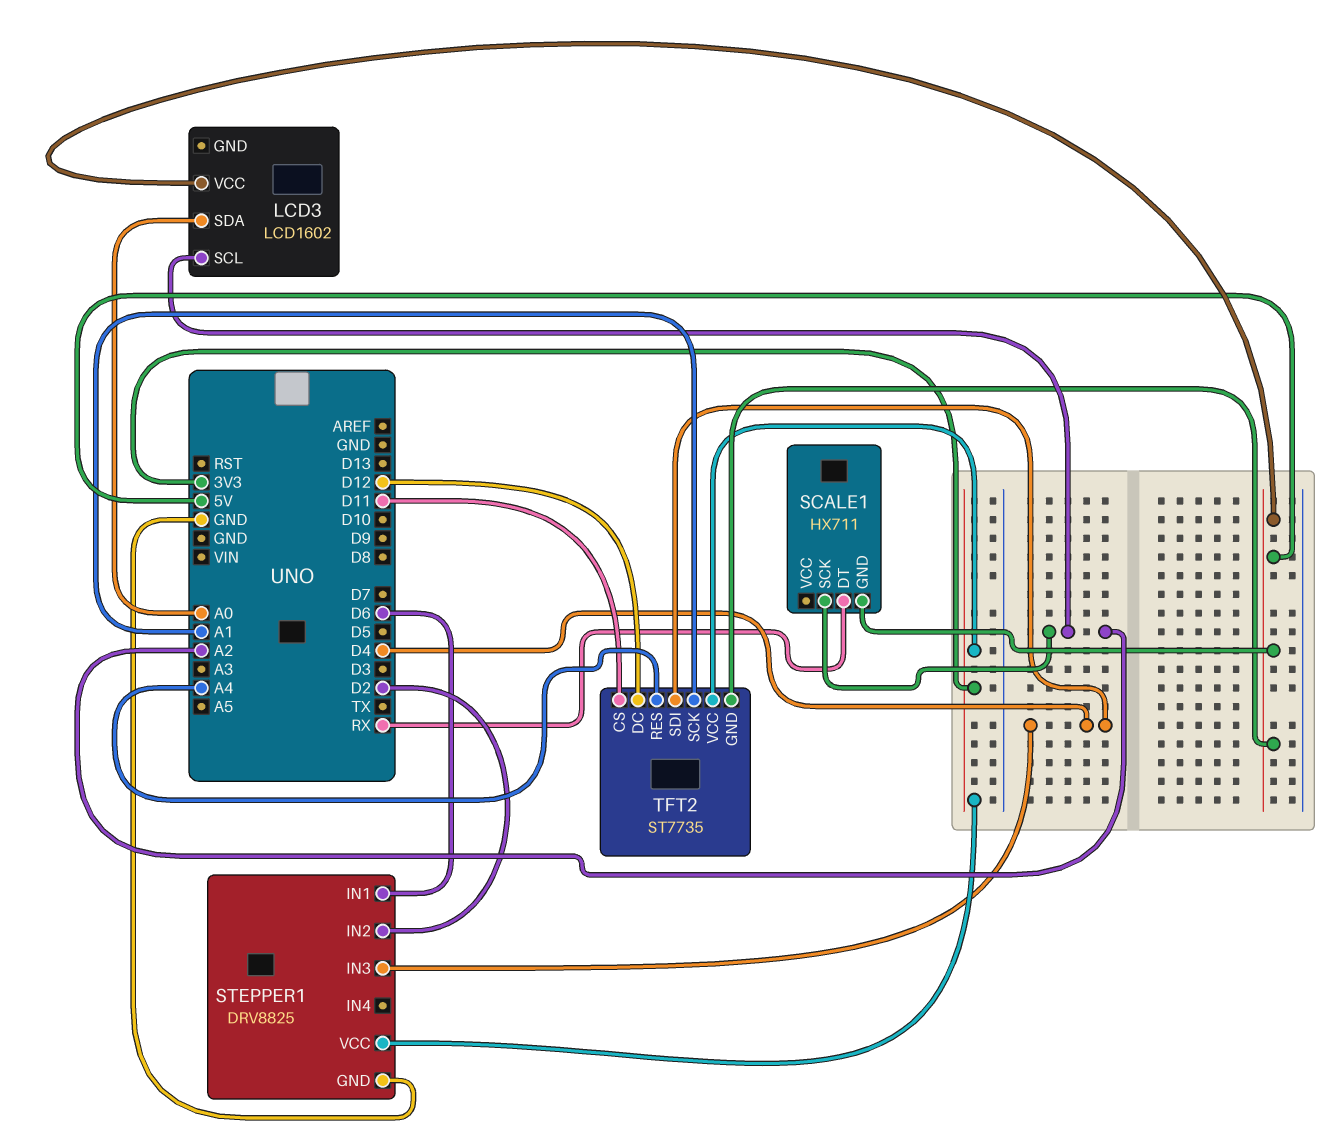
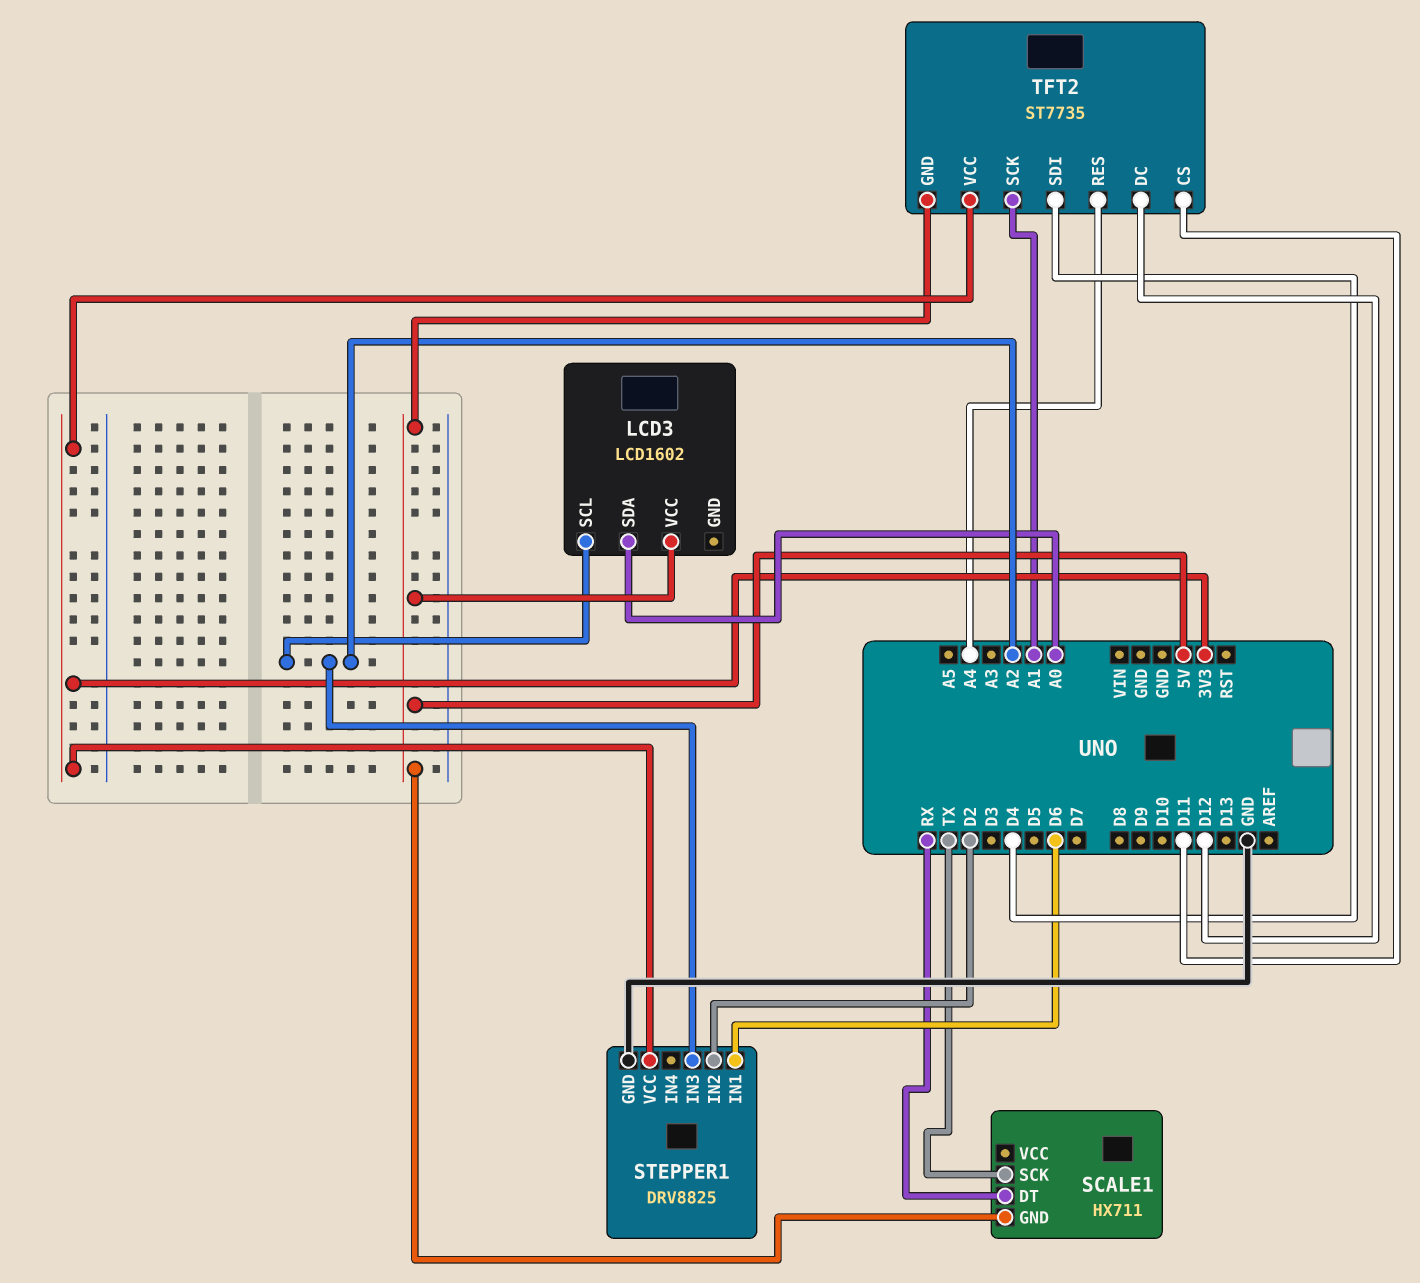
SCALE1 pin SCK: A2 -> TX
STEPPER1 pin IN3: D4 -> A2

